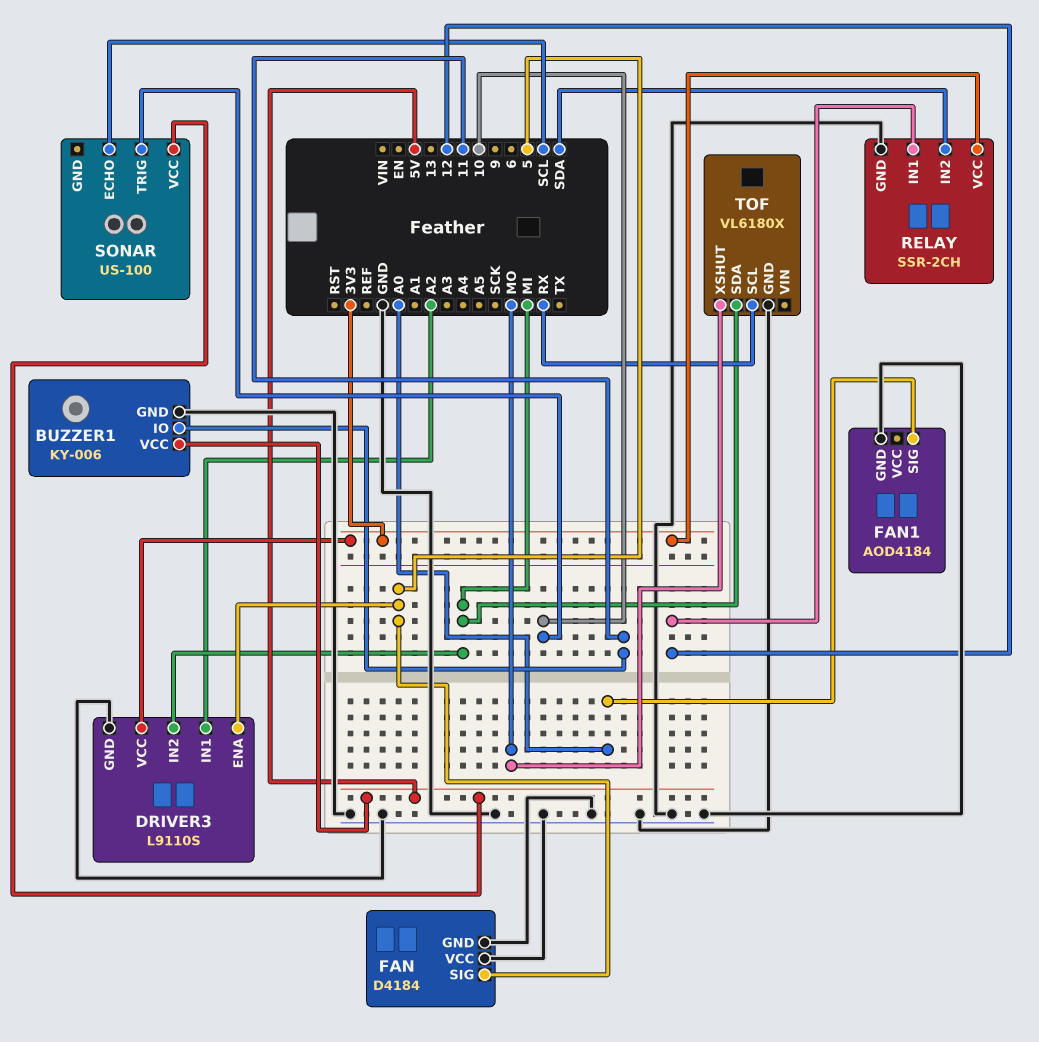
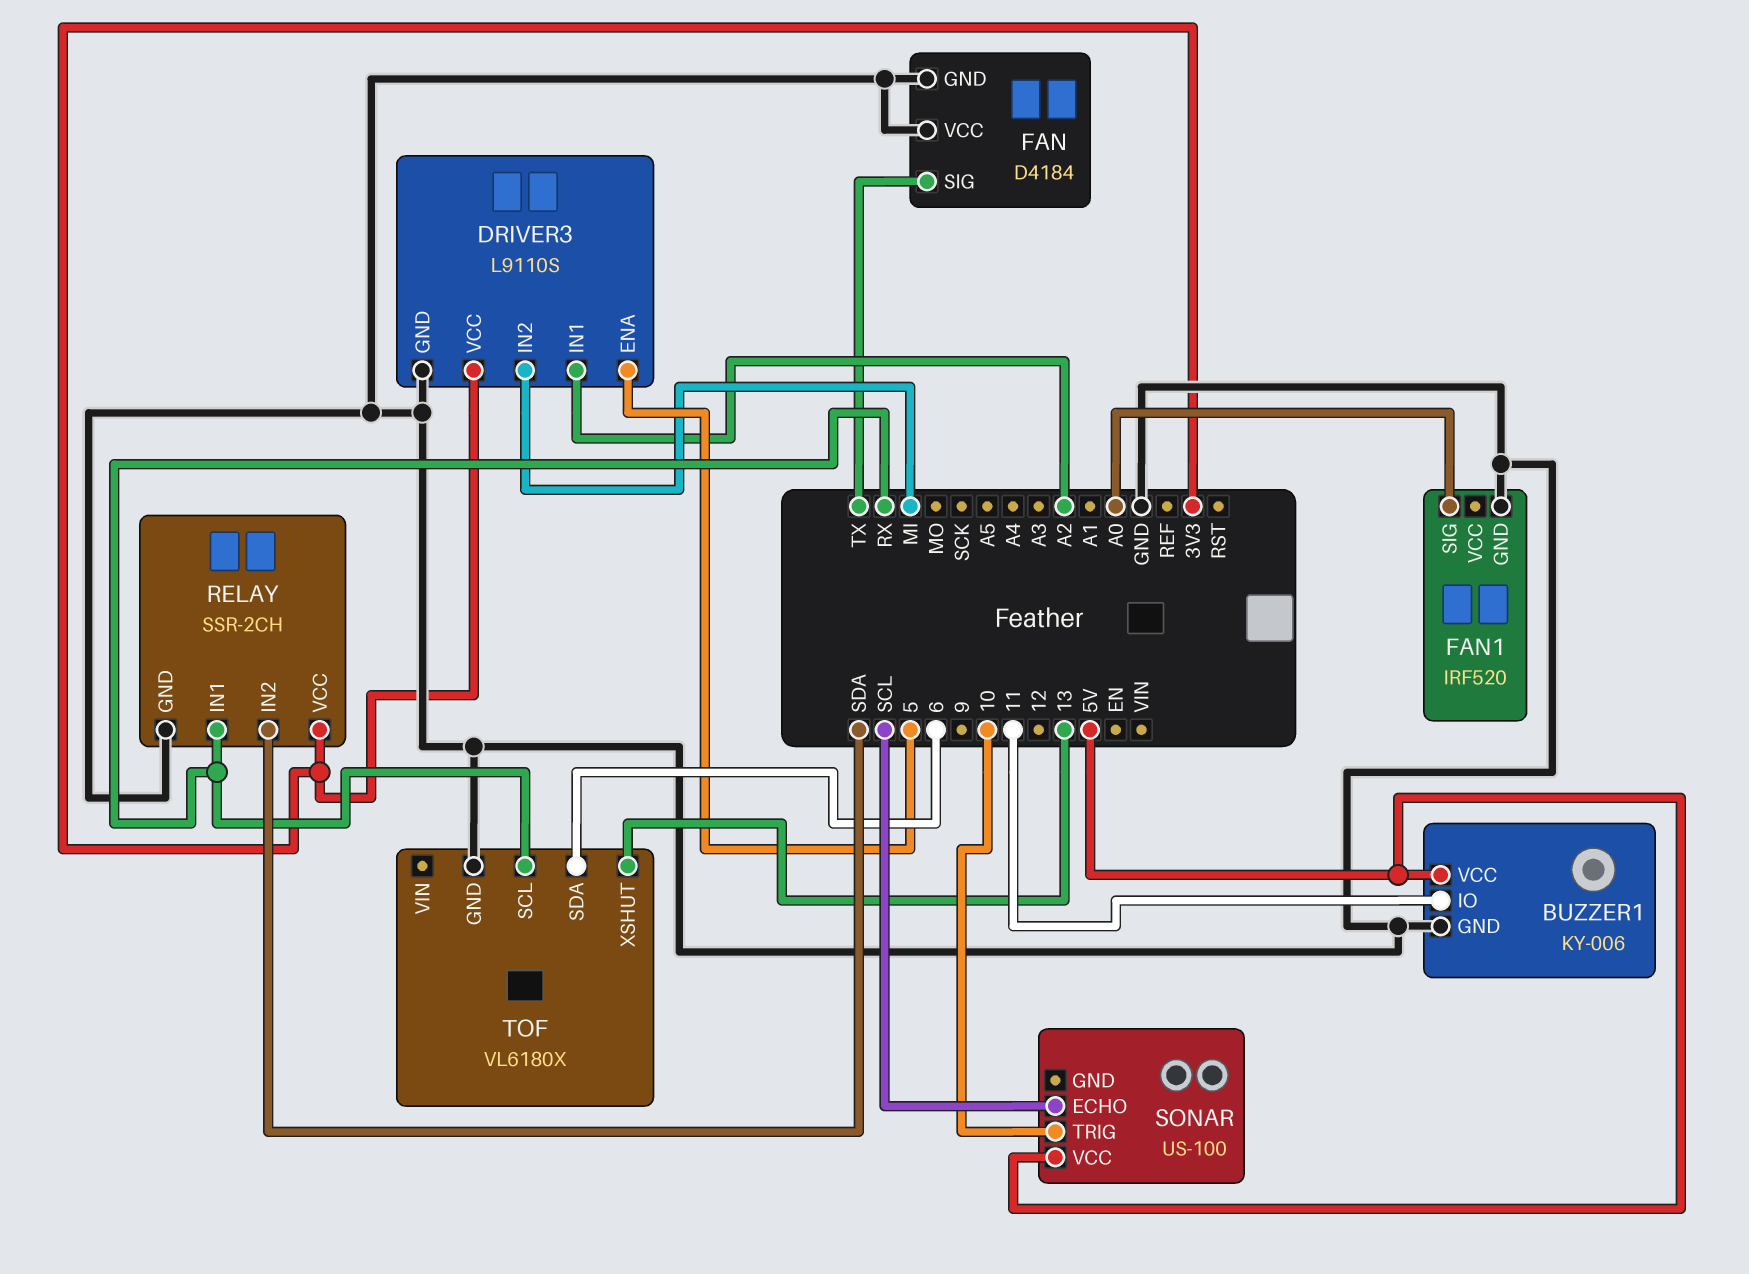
FAN pin SIG: 5 -> TX
FAN1: AOD4184 -> IRF520
RELAY pin IN1: 12 -> RX
TOF pin SDA: MI -> 6
TOF pin XSHUT: MO -> 13

